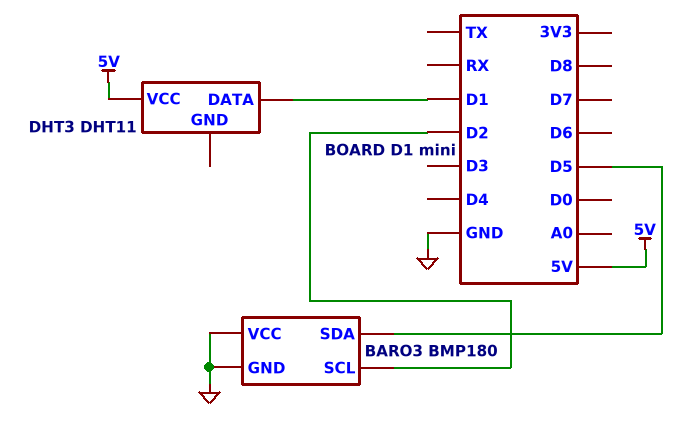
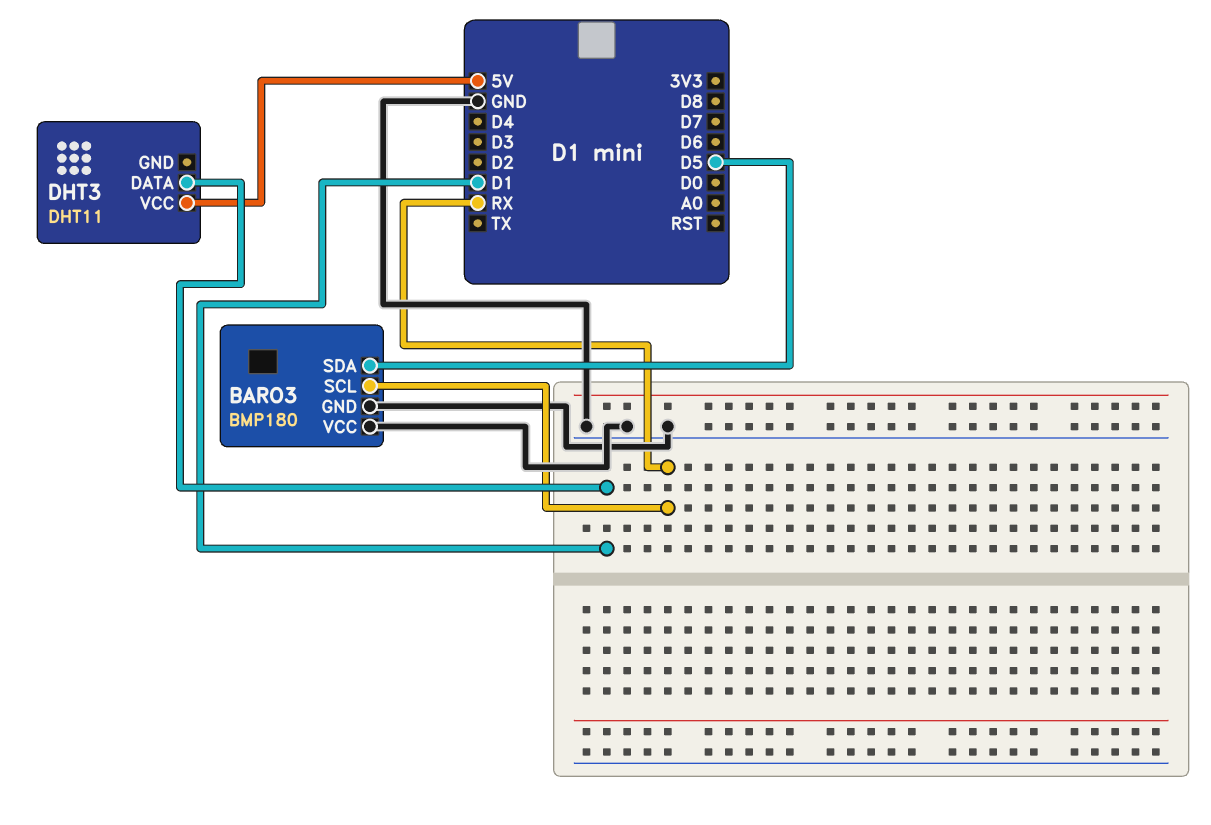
BARO3 pin SCL: D2 -> RX

